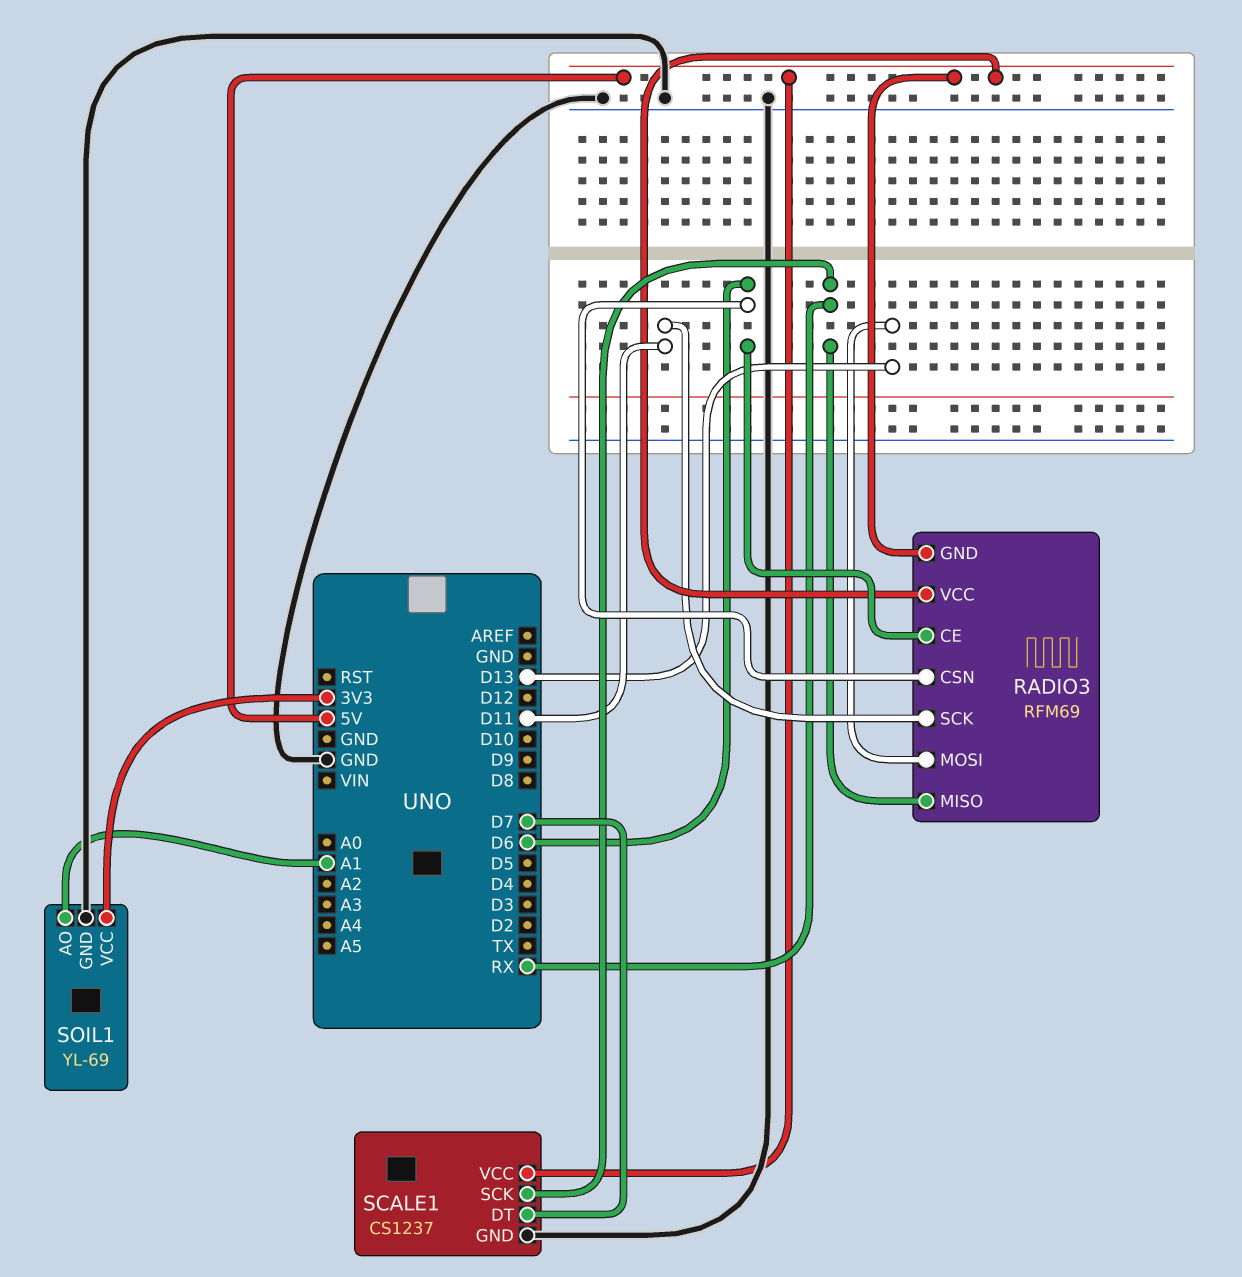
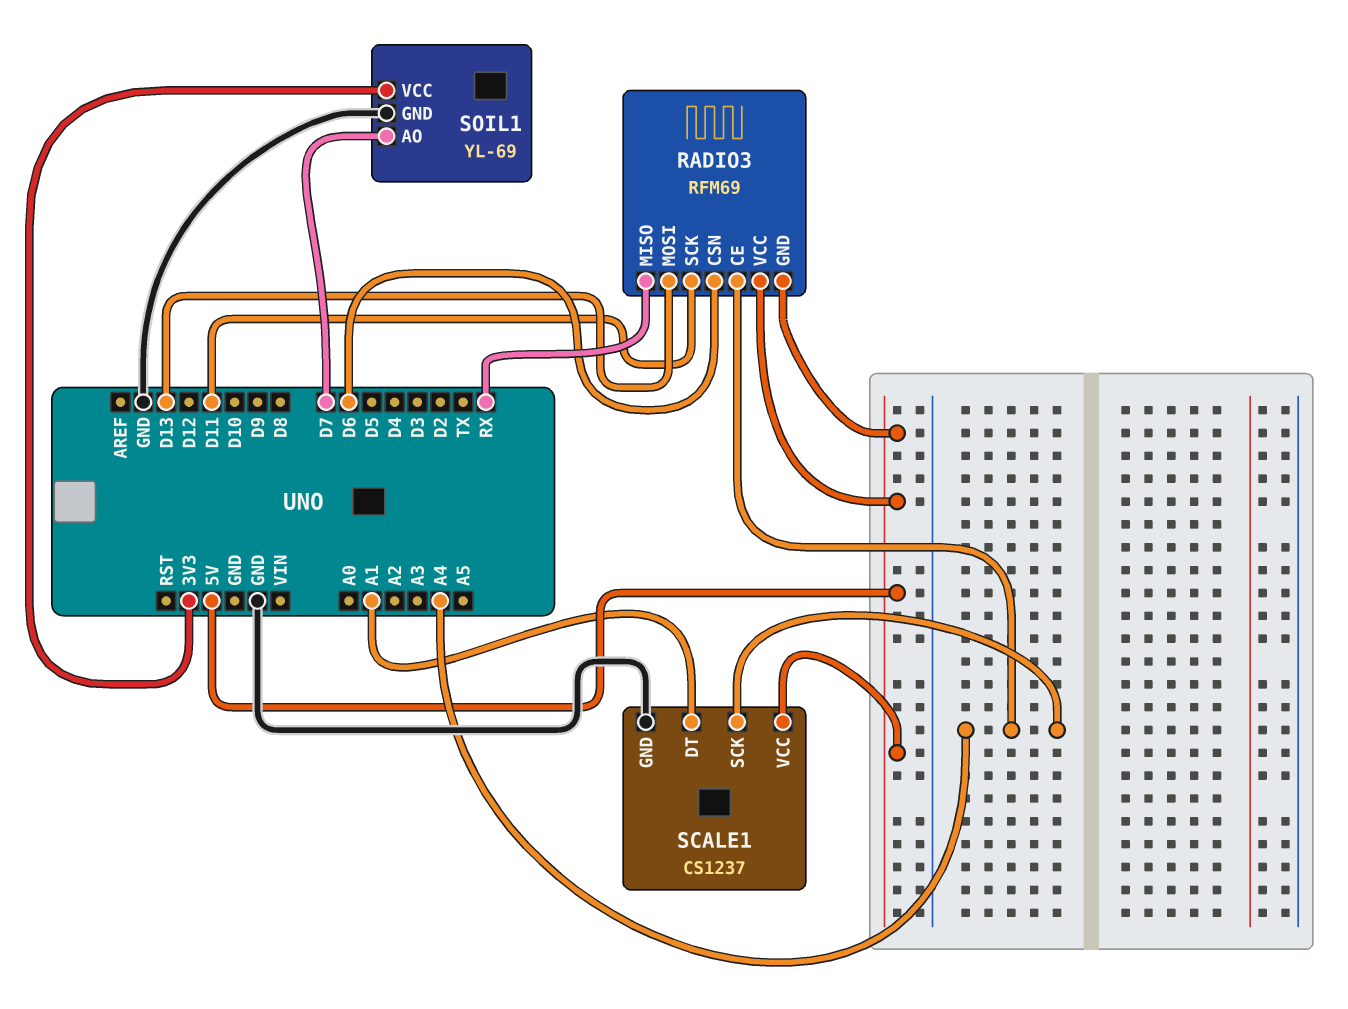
RADIO3 pin CE: D6 -> A4
SCALE1 pin DT: D7 -> A1
SCALE1 pin SCK: RX -> A4
SOIL1 pin AO: A1 -> D7

